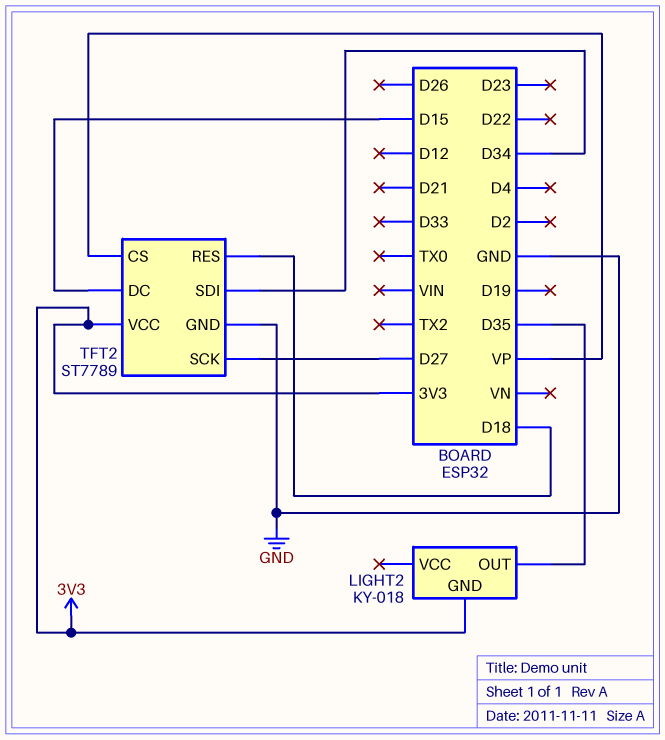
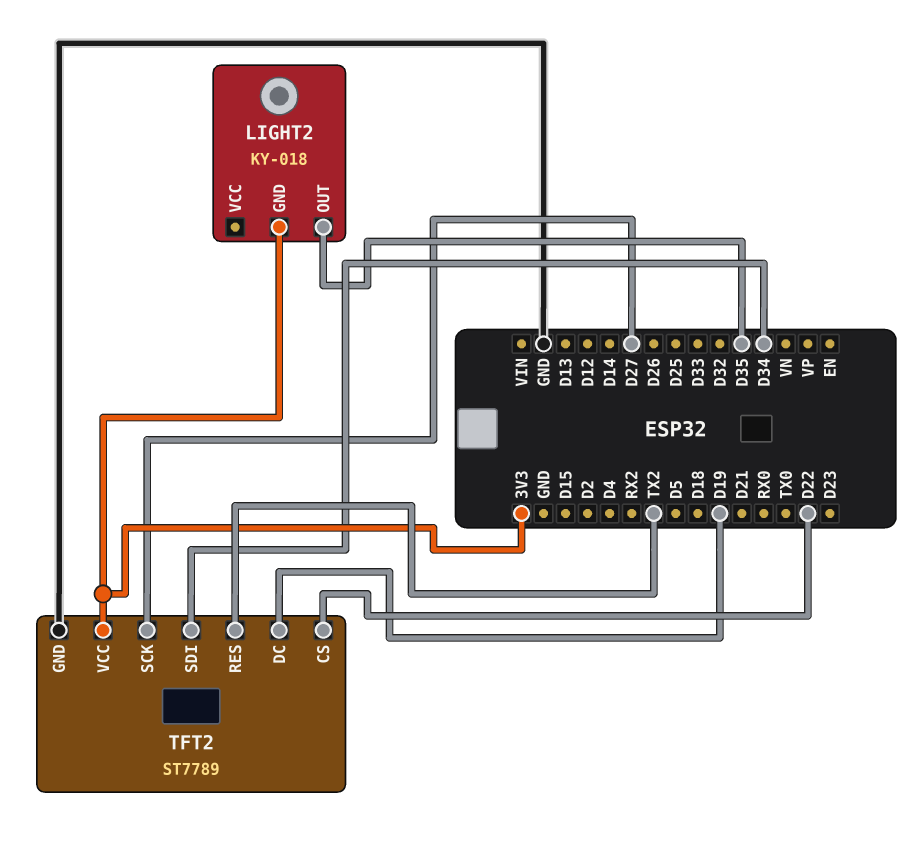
TFT2 pin CS: VP -> D22
TFT2 pin DC: D15 -> D19
TFT2 pin RES: D18 -> TX2

